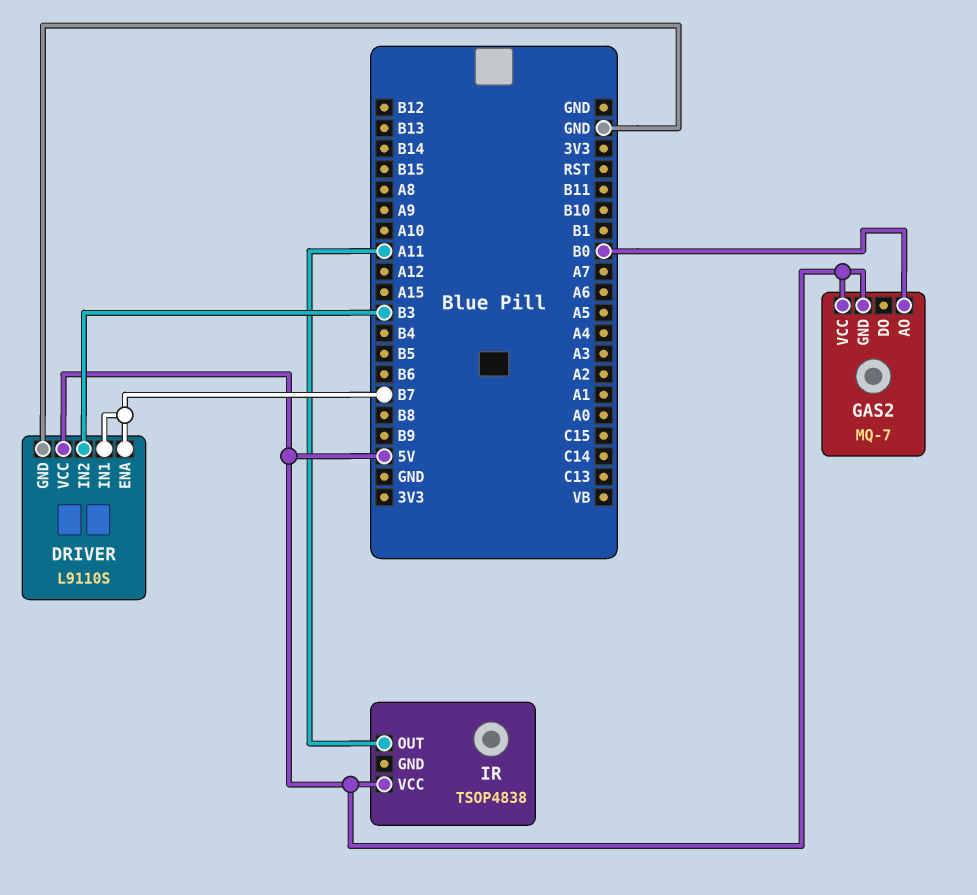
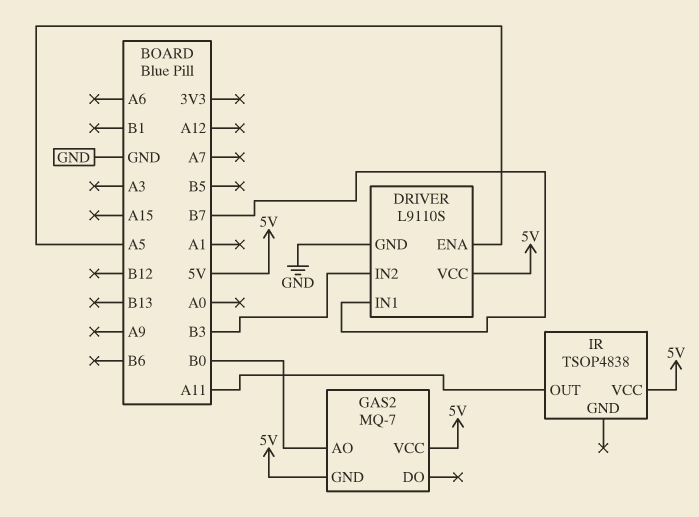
DRIVER pin ENA: B7 -> A5

